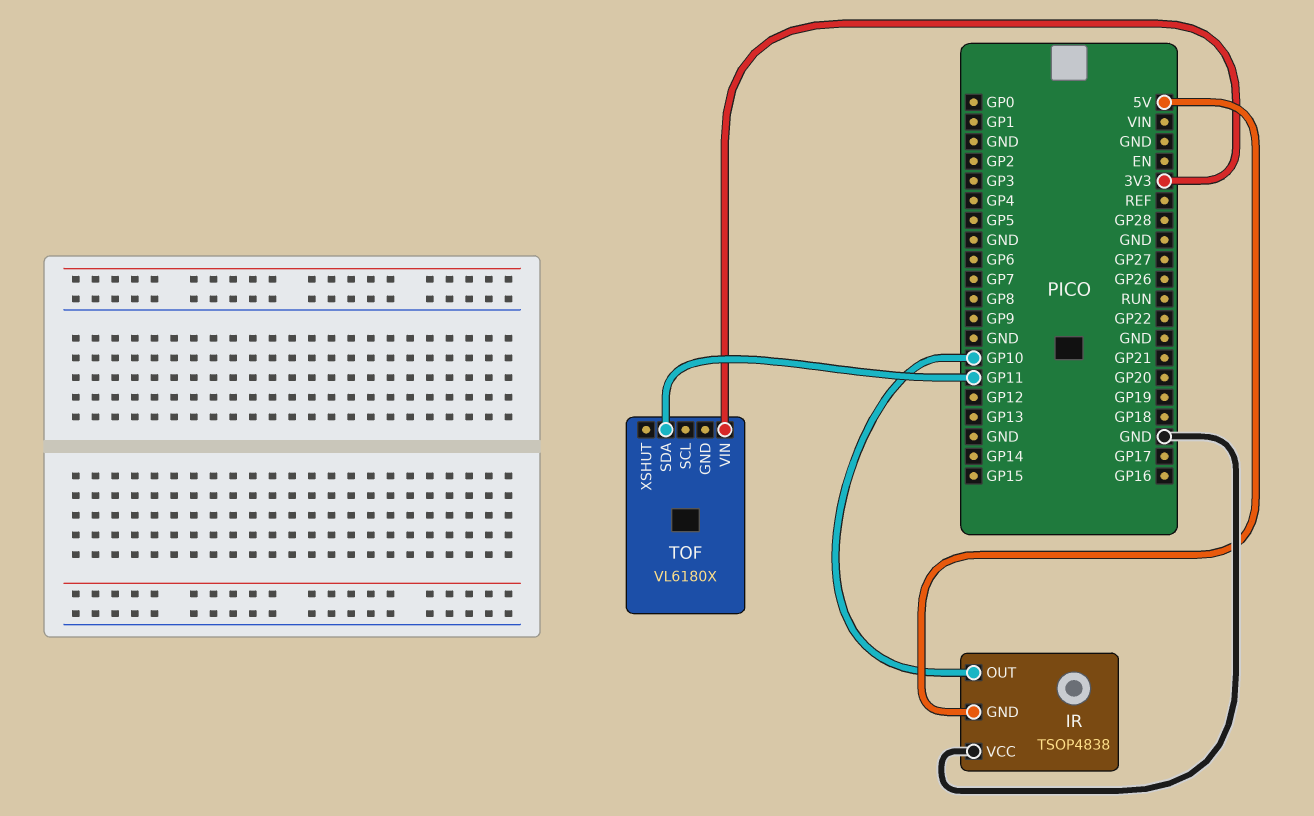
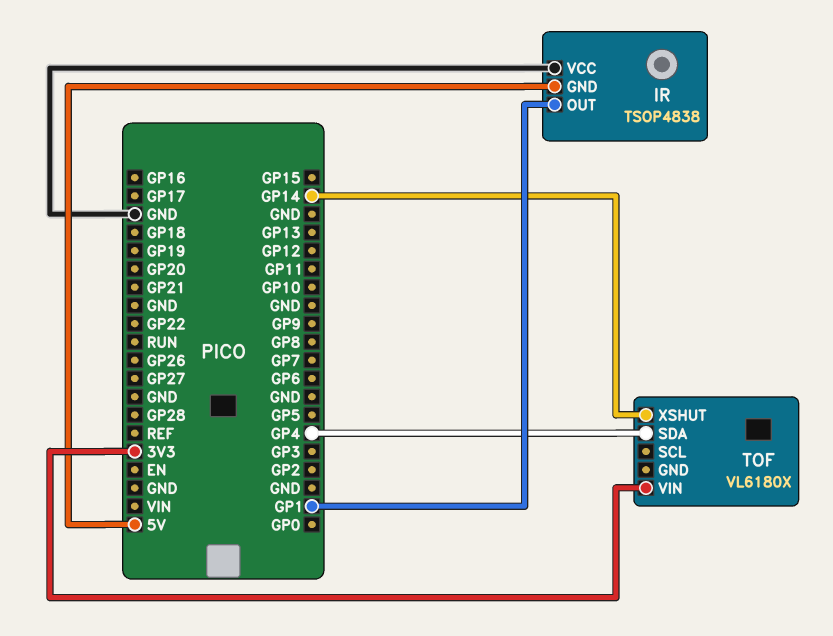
IR pin OUT: GP10 -> GP1
TOF pin SDA: GP11 -> GP4
TOF pin XSHUT: none -> GP14

